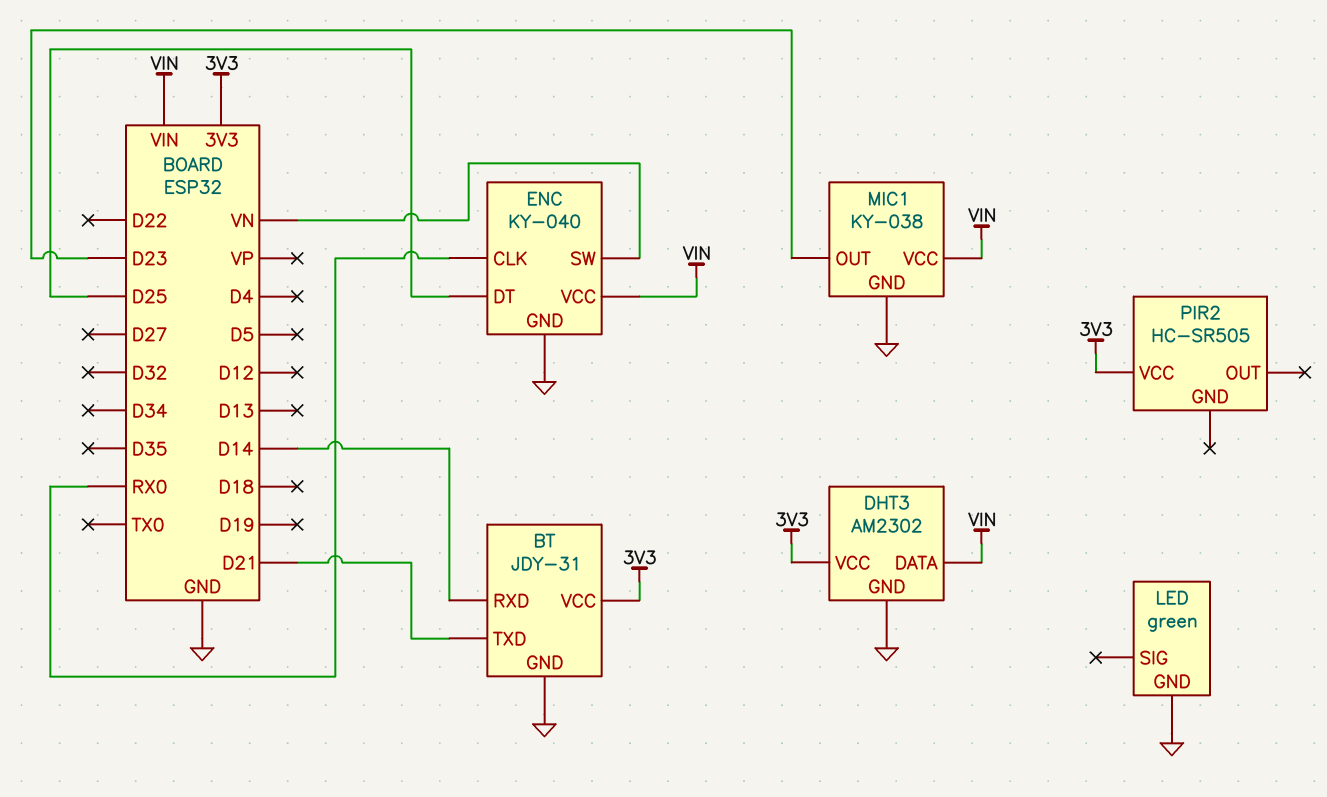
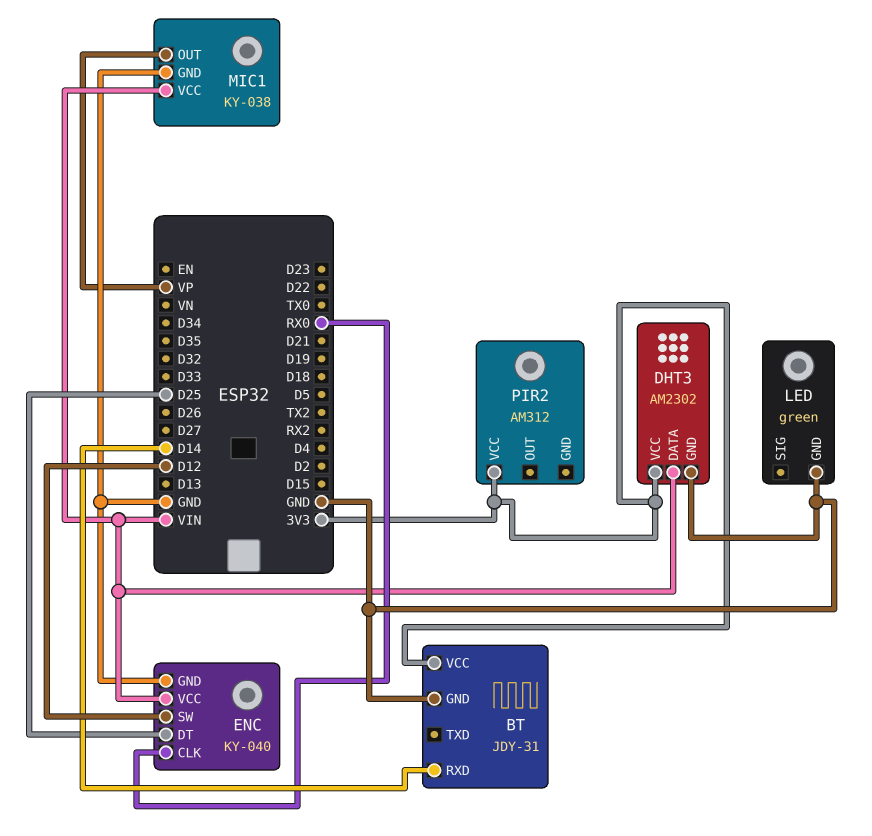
BT pin TXD: D21 -> none
ENC pin SW: VN -> D12
MIC1 pin OUT: D23 -> VP
PIR2: HC-SR505 -> AM312

